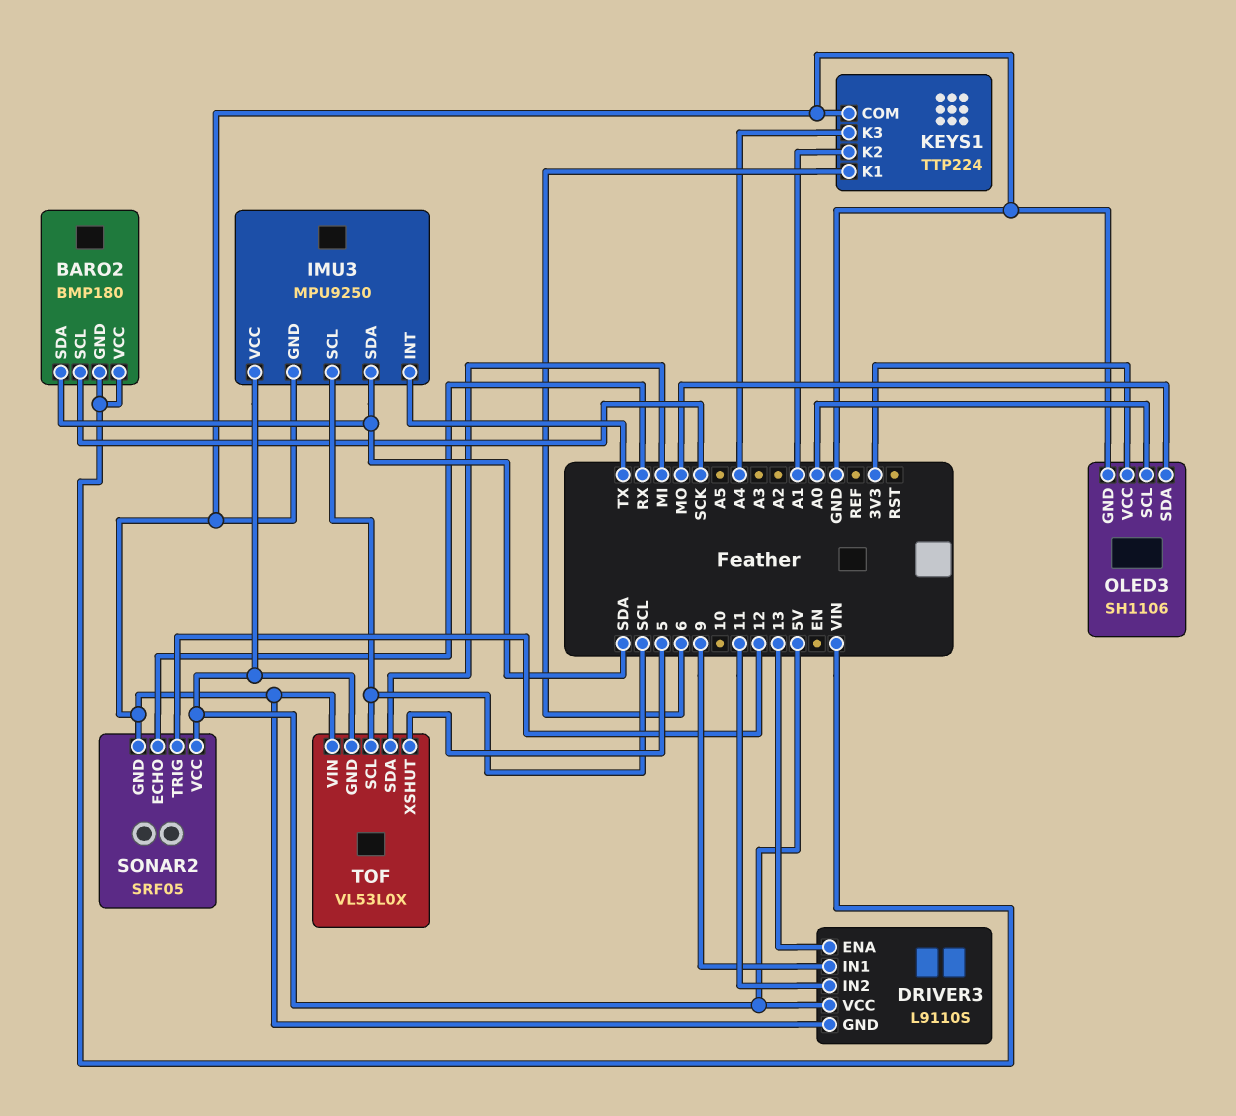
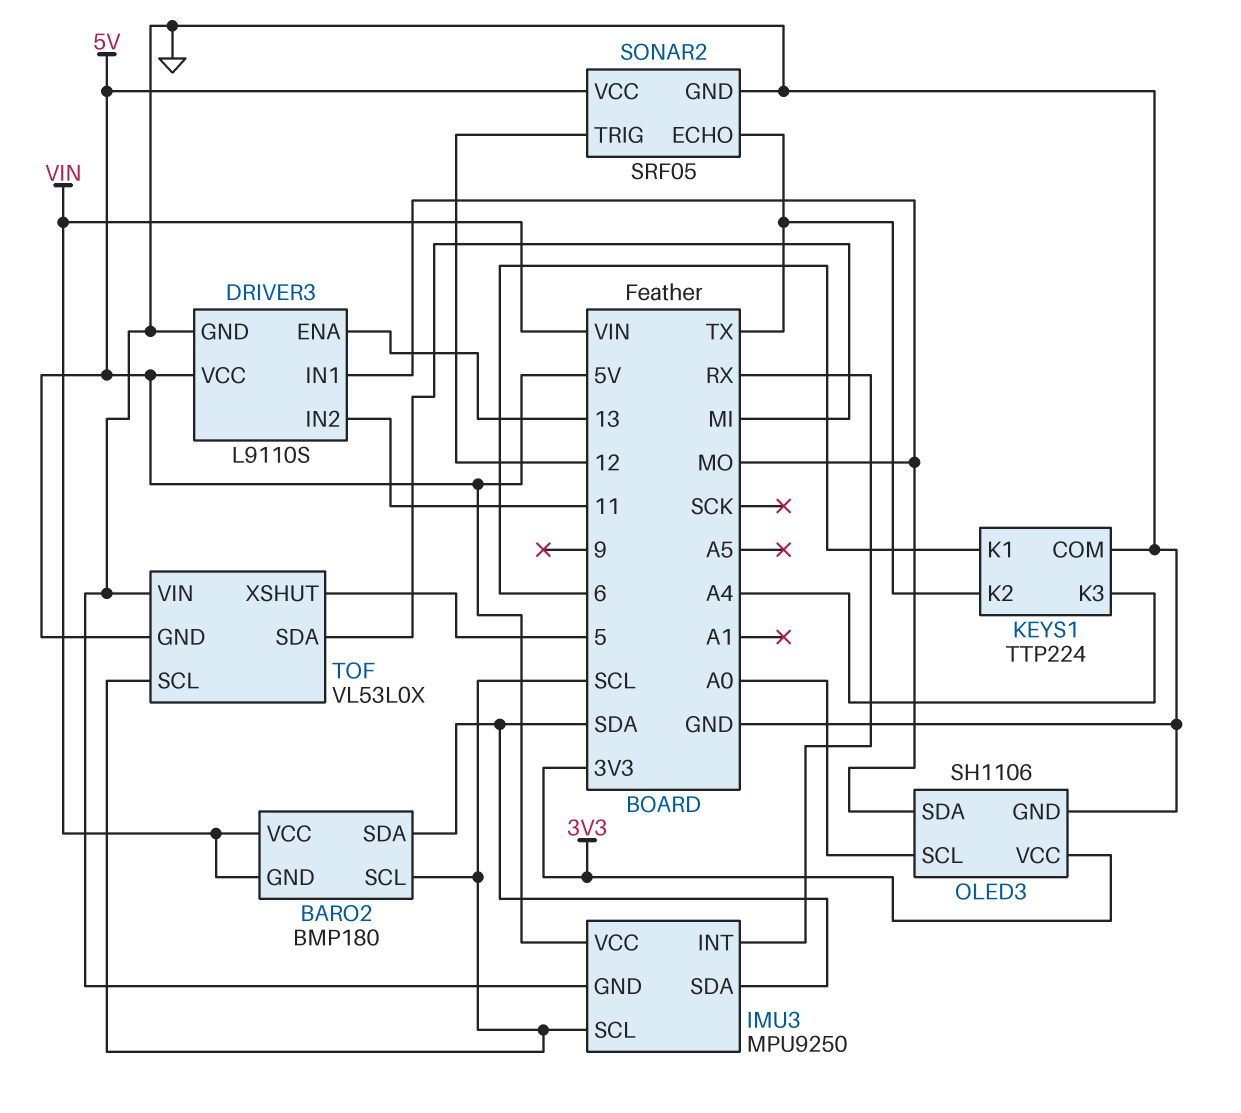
BARO2 pin SCL: SCK -> SCL
DRIVER3 pin IN1: 9 -> MO
IMU3 pin INT: TX -> RX
KEYS1 pin K2: A1 -> TX
SONAR2 pin ECHO: RX -> TX

